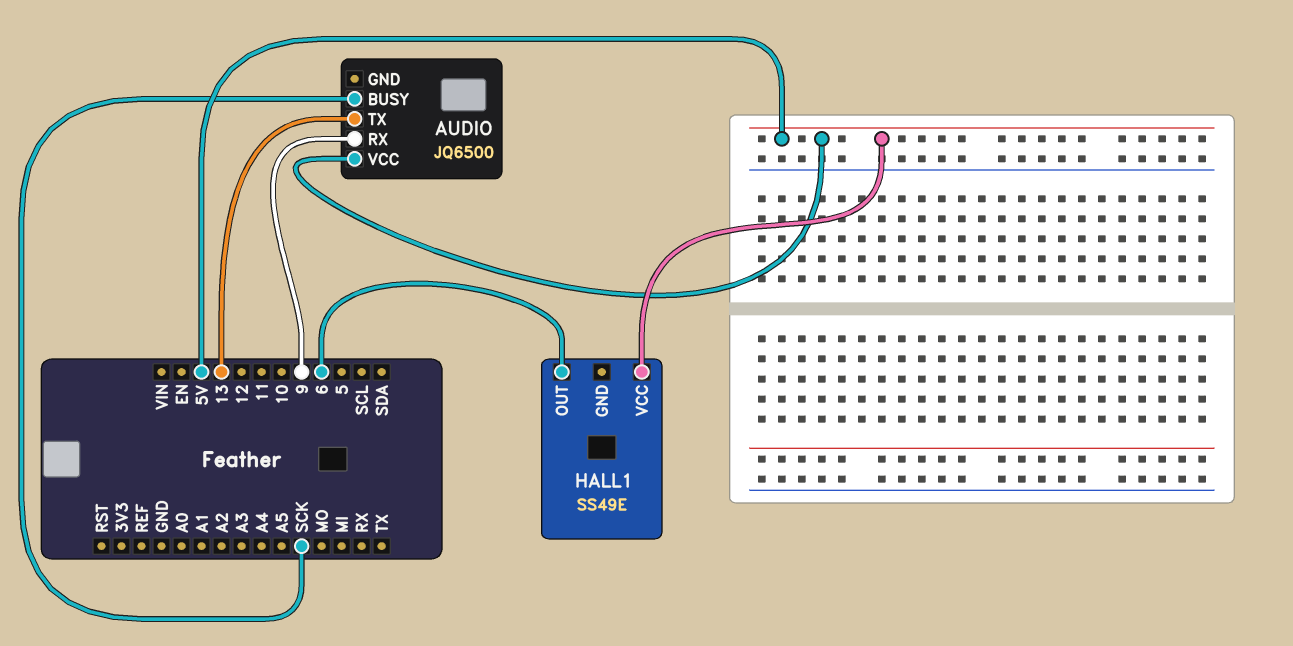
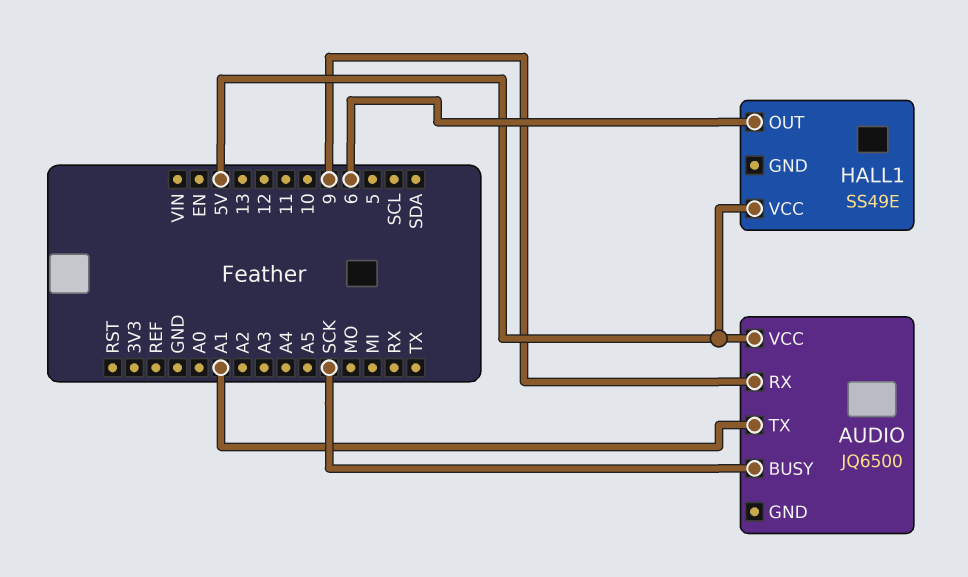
AUDIO pin TX: 13 -> A1

